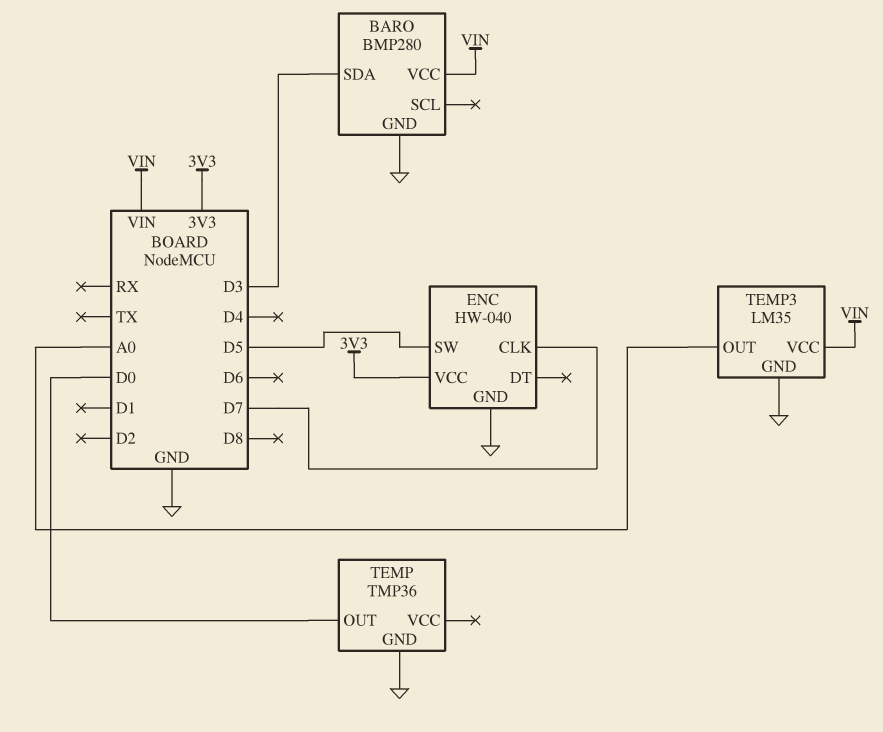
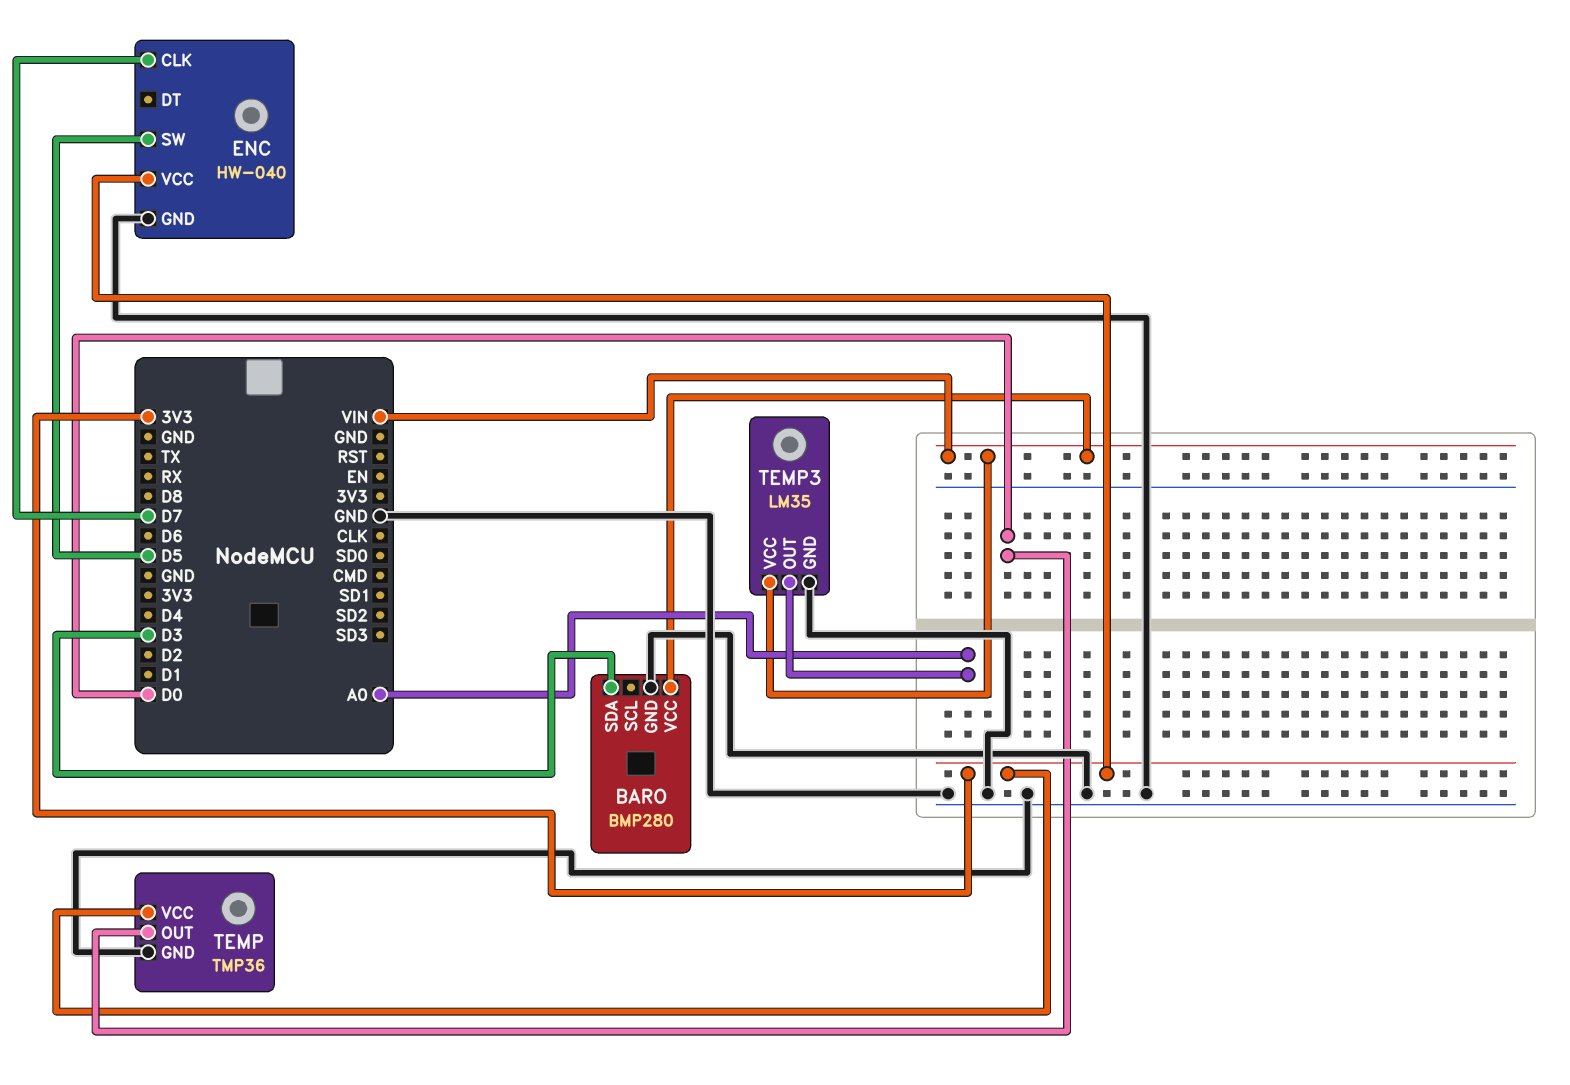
TEMP pin VCC: none -> 3V3

